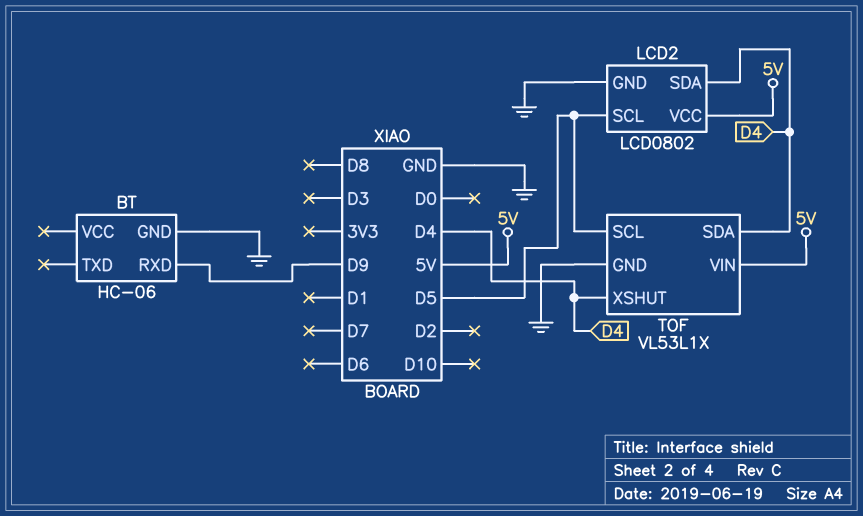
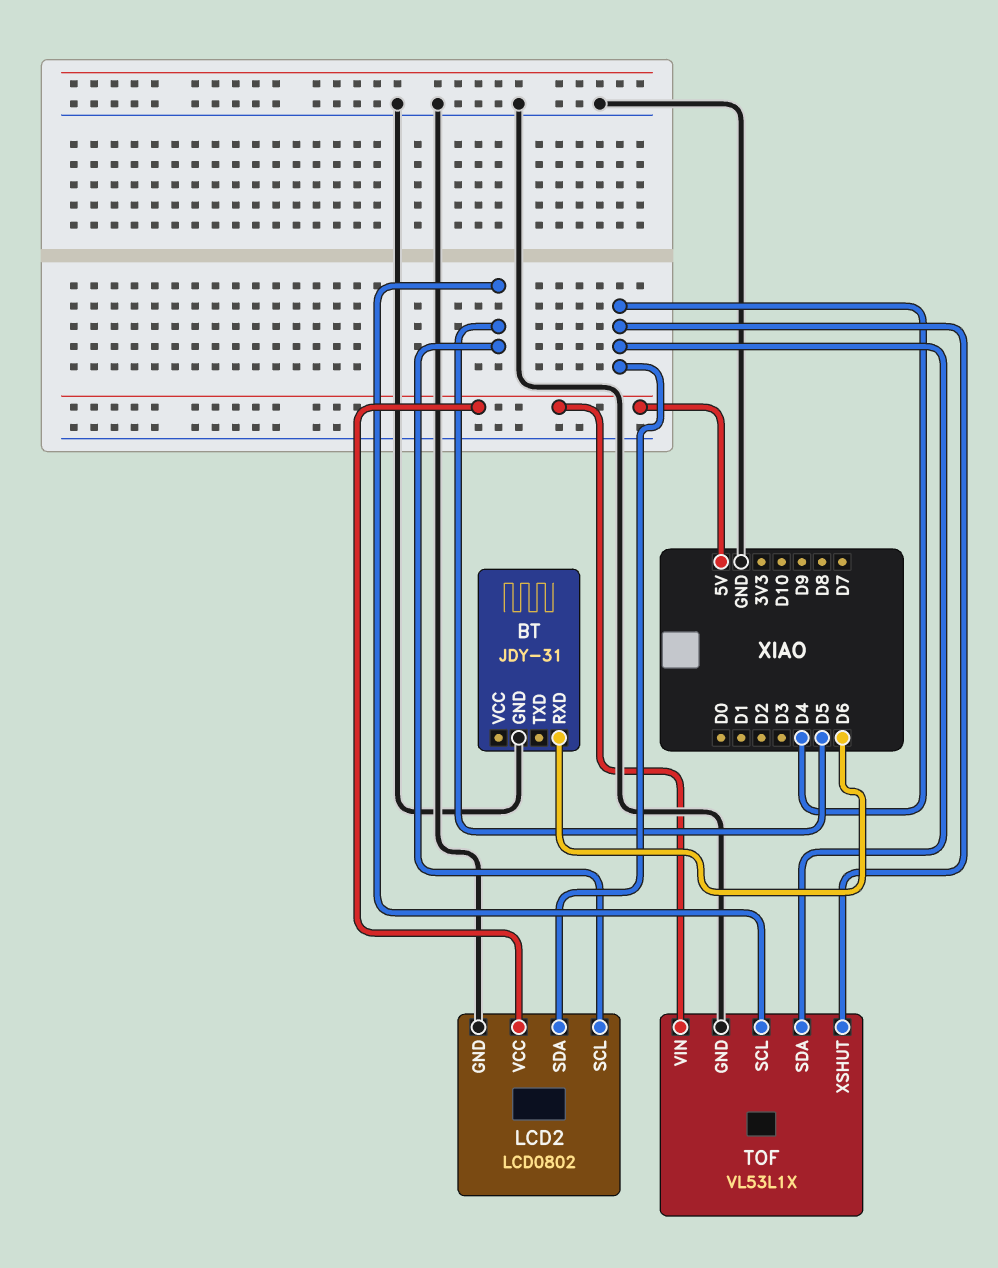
BT: HC-06 -> JDY-31
BT pin RXD: D9 -> D6

